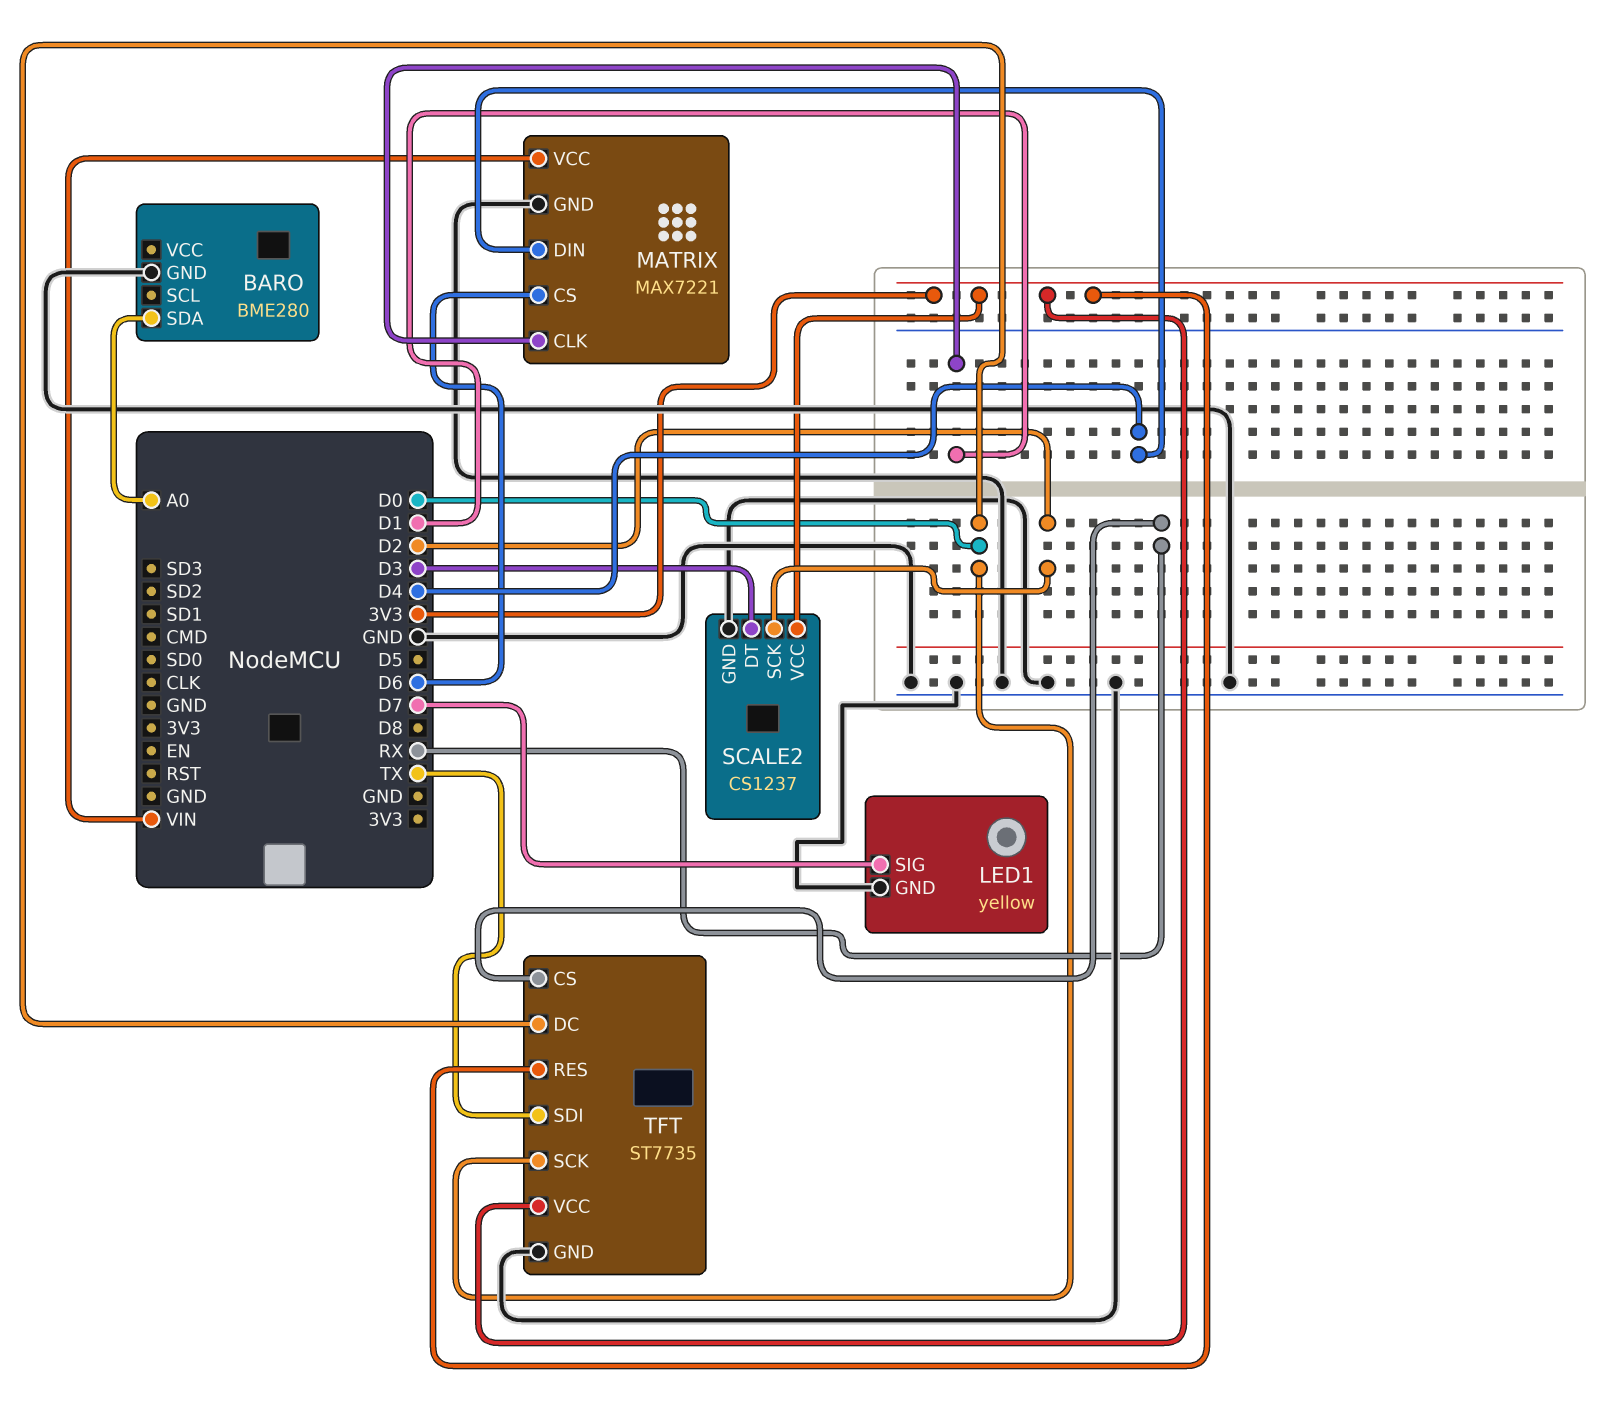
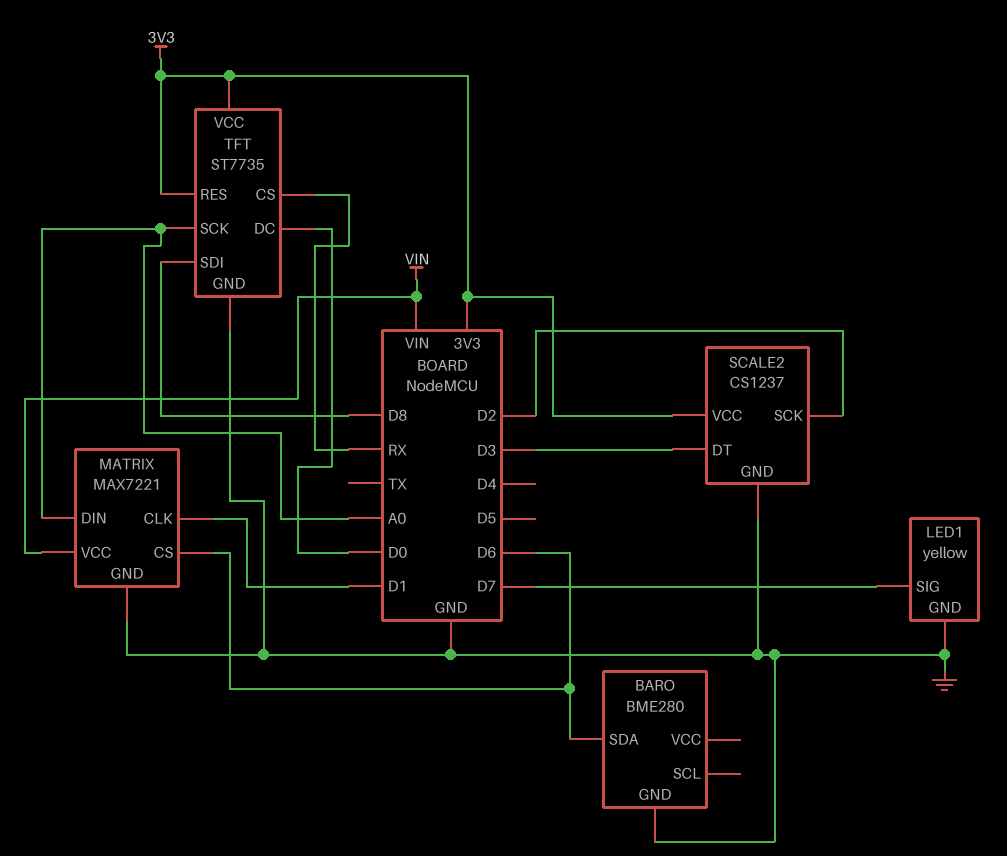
BARO pin SDA: A0 -> D6
MATRIX pin DIN: D4 -> A0
TFT pin SCK: D0 -> A0
TFT pin SDI: TX -> D8

